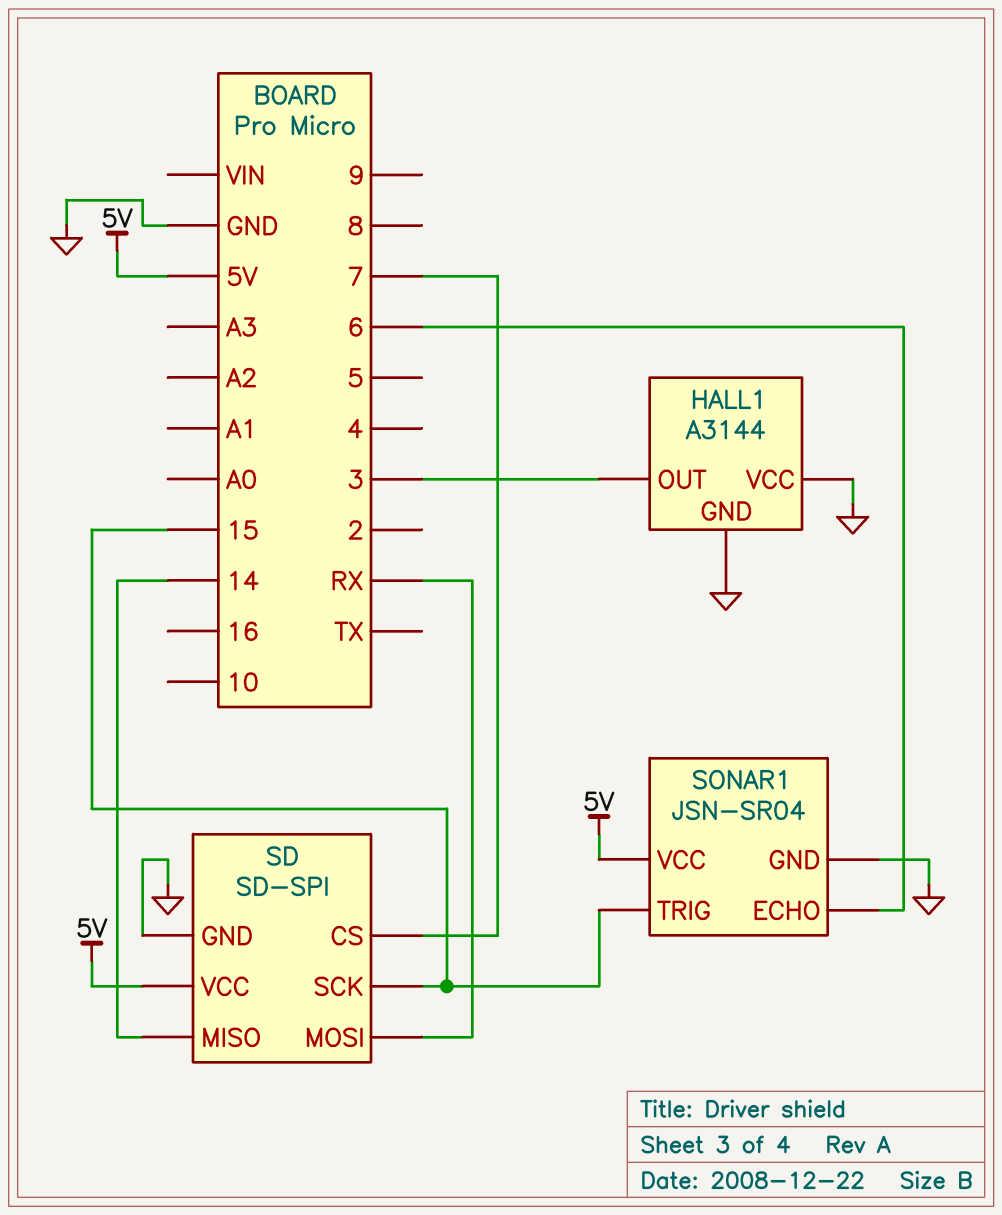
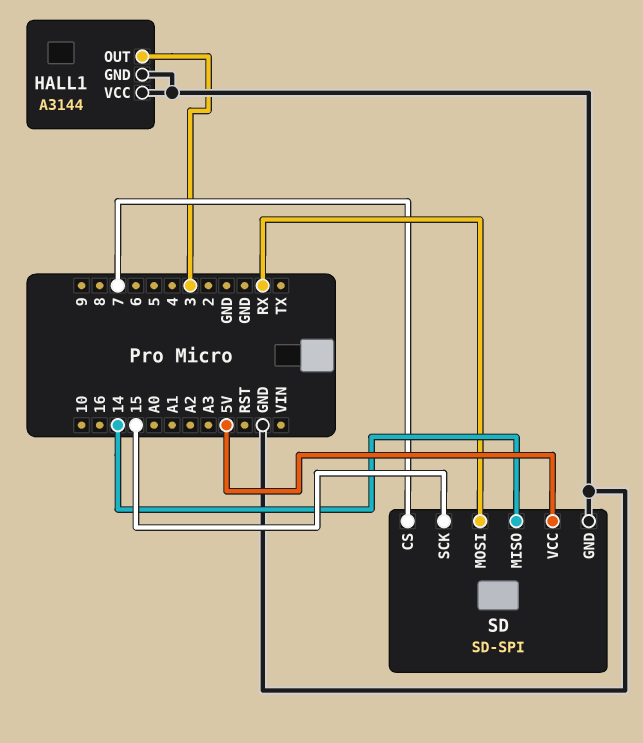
SONAR1: JSN-SR04 -> none
SONAR1 pin ECHO: 6 -> none
SONAR1 pin GND: GND -> none
SONAR1 pin TRIG: 15 -> none
SONAR1 pin VCC: 5V -> none

